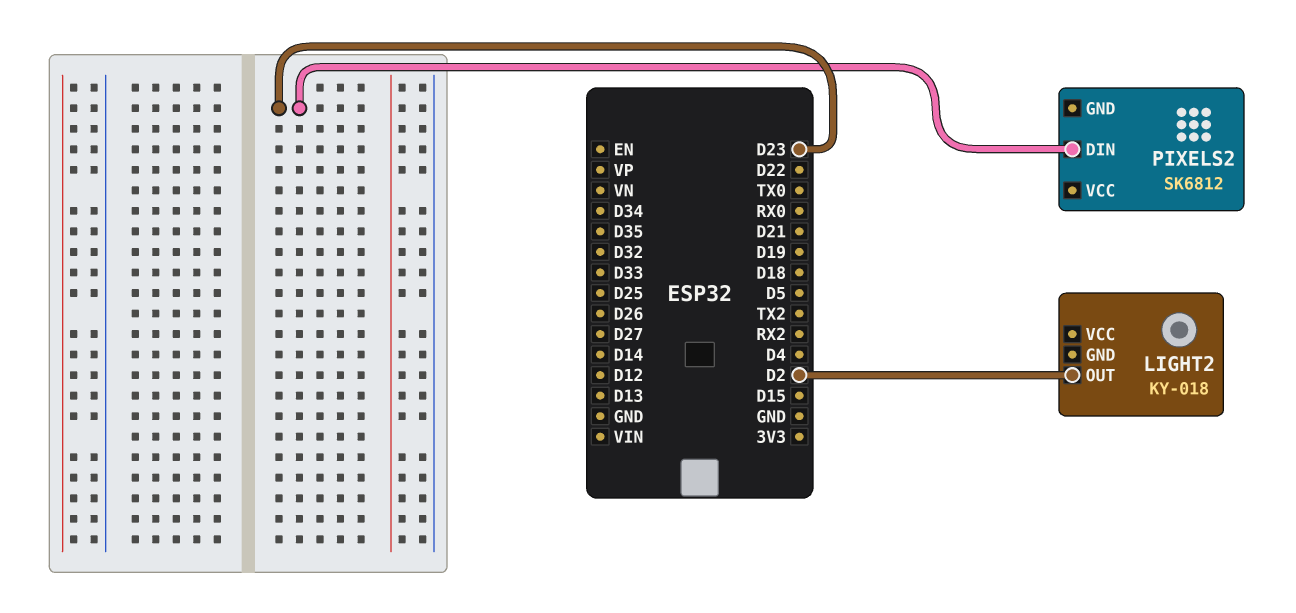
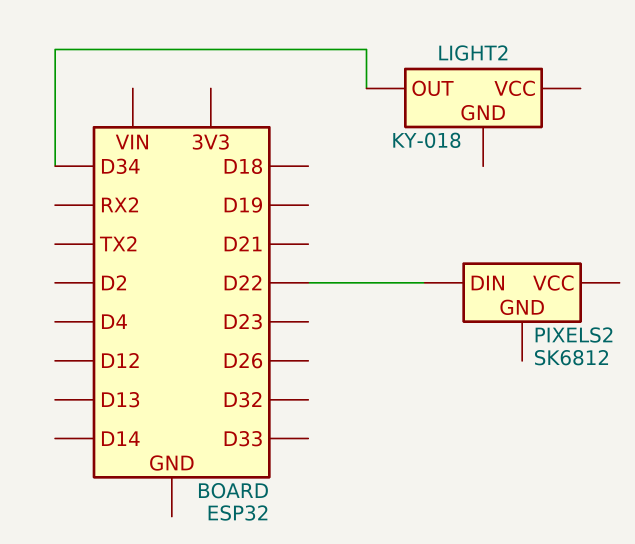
LIGHT2 pin OUT: D2 -> D34
PIXELS2 pin DIN: D23 -> D22

